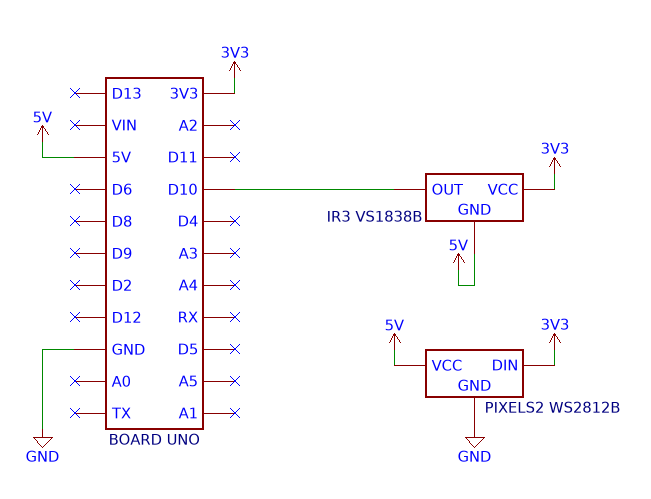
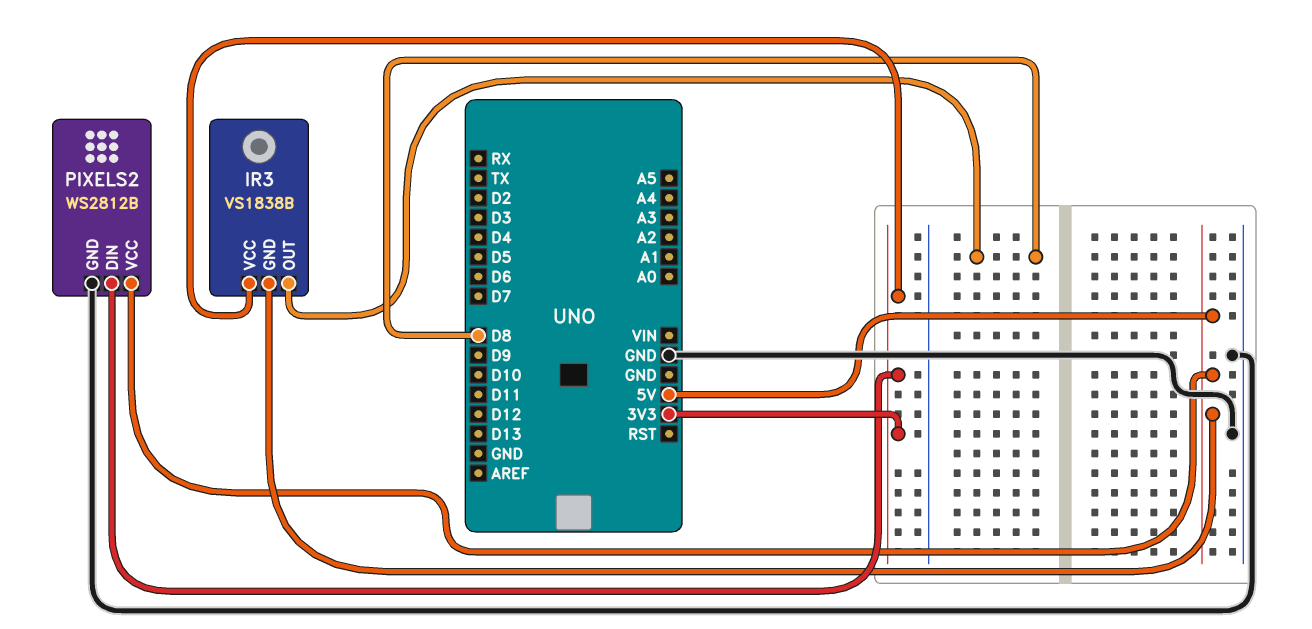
IR3 pin OUT: D10 -> D8

